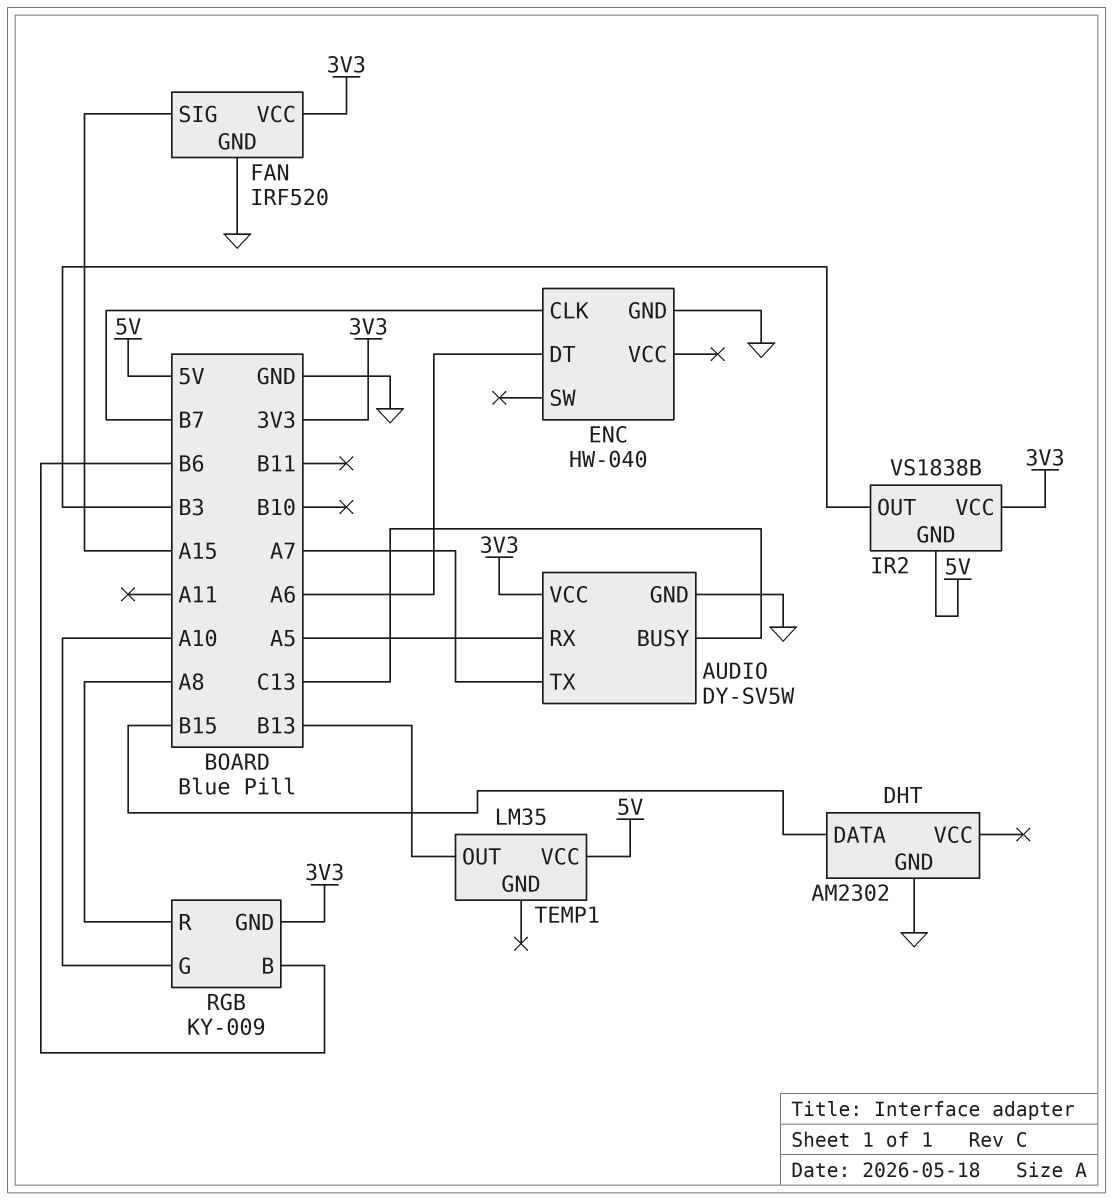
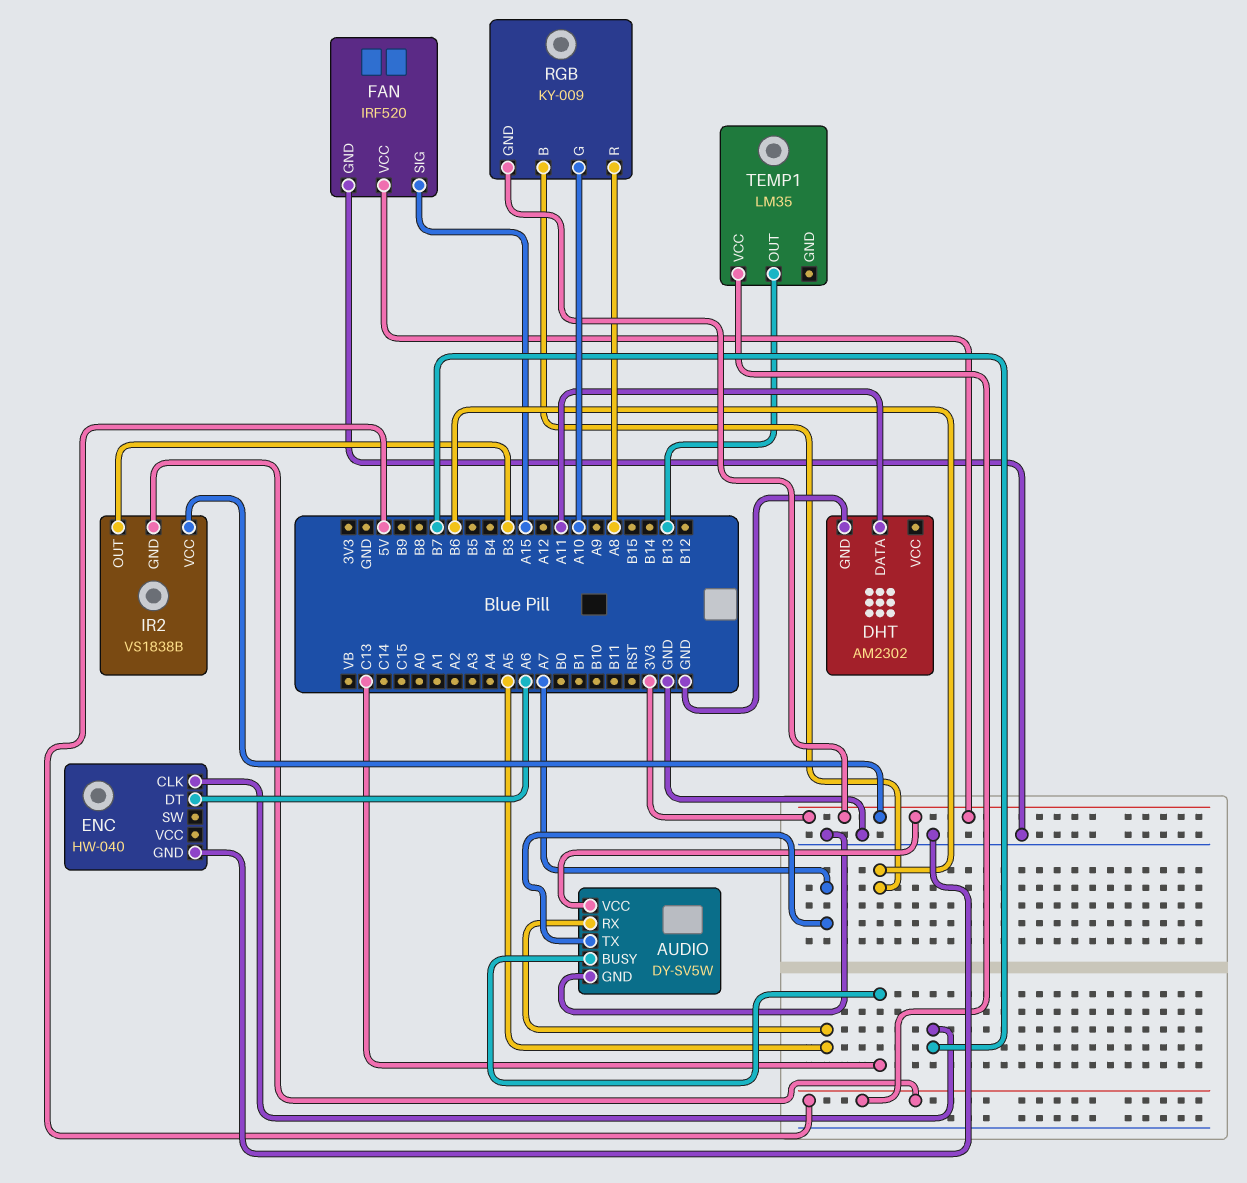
DHT pin DATA: B15 -> A11

